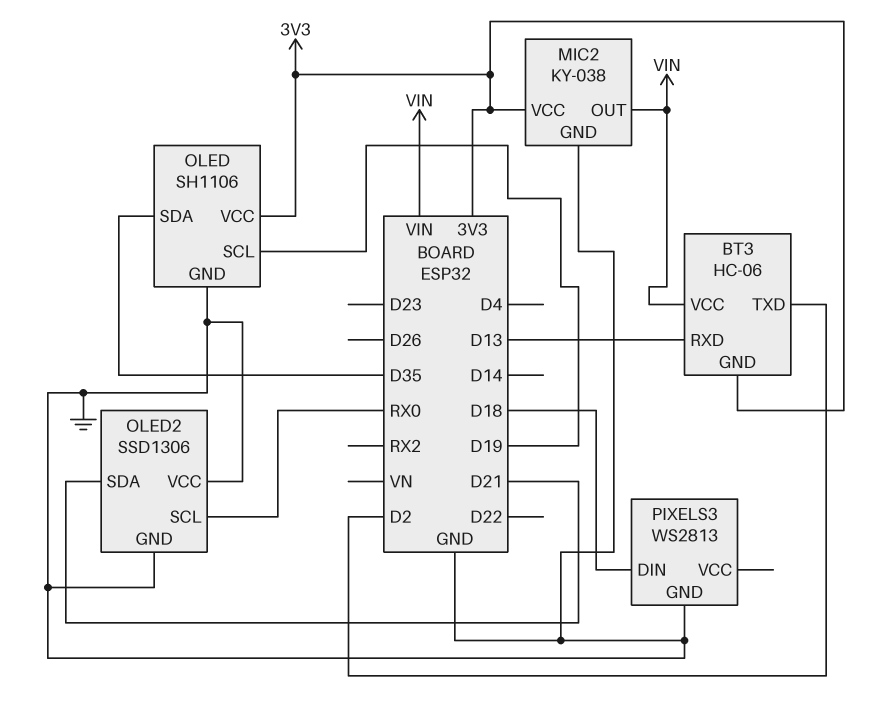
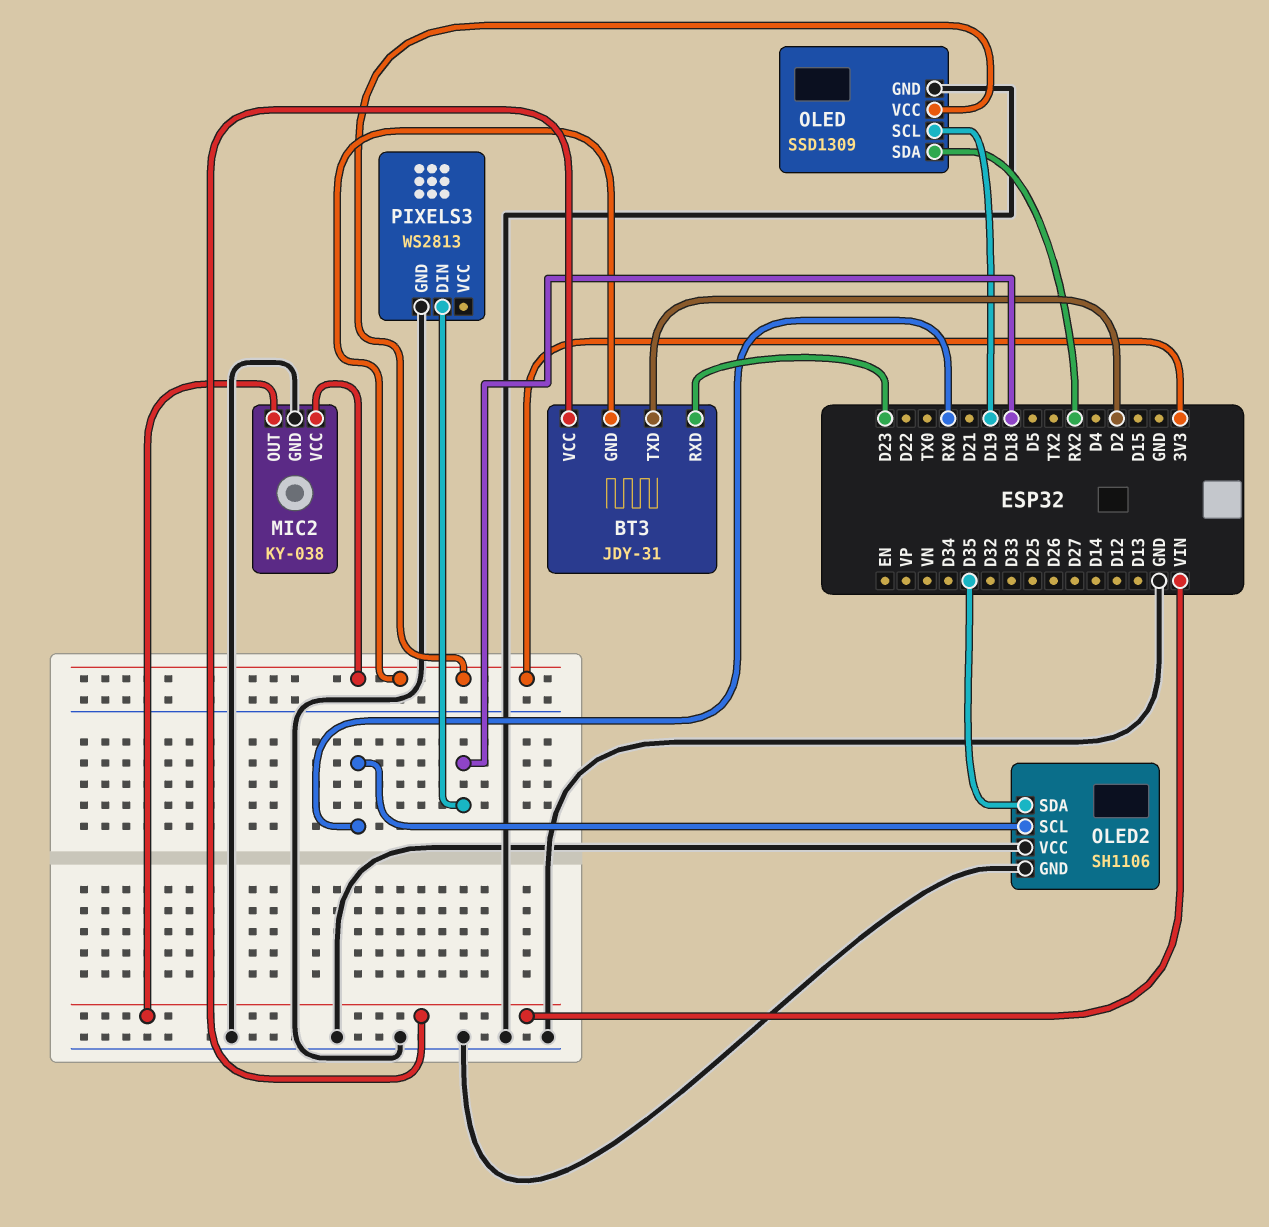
BT3: HC-06 -> JDY-31
BT3 pin RXD: D13 -> D23
OLED: SH1106 -> SSD1309
OLED pin SDA: D35 -> RX2
OLED2: SSD1306 -> SH1106
OLED2 pin SDA: D21 -> D35

